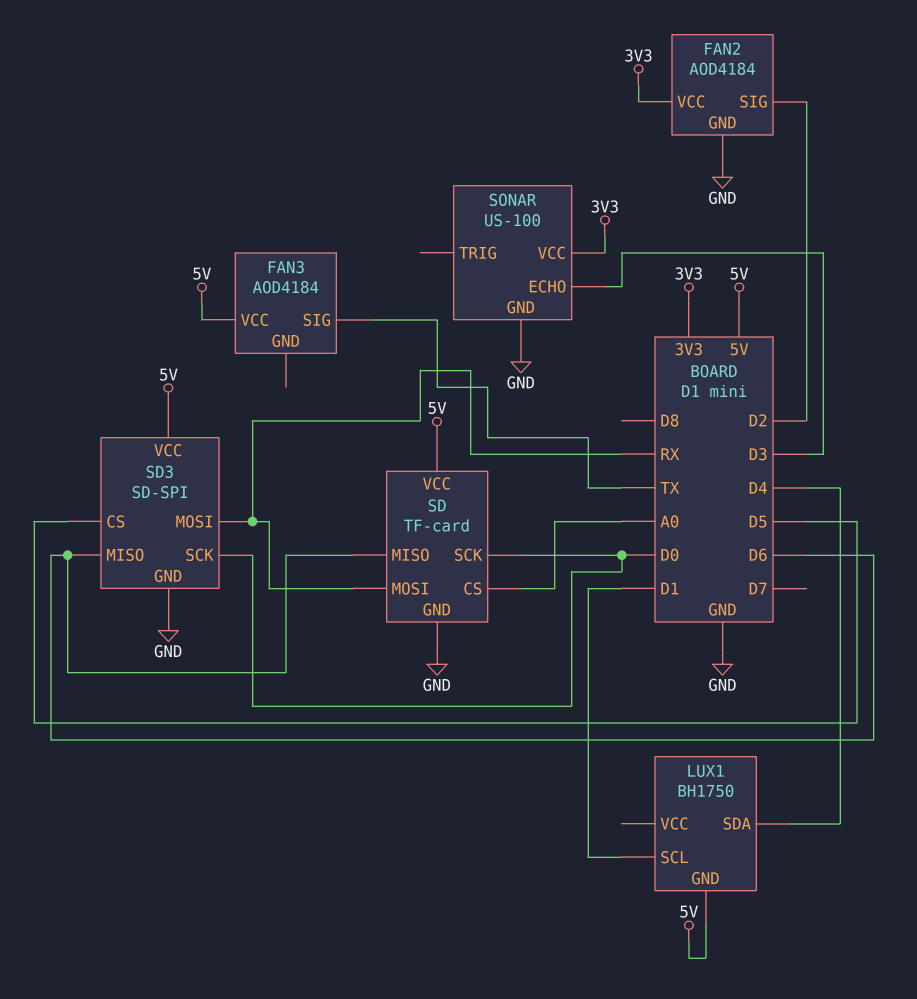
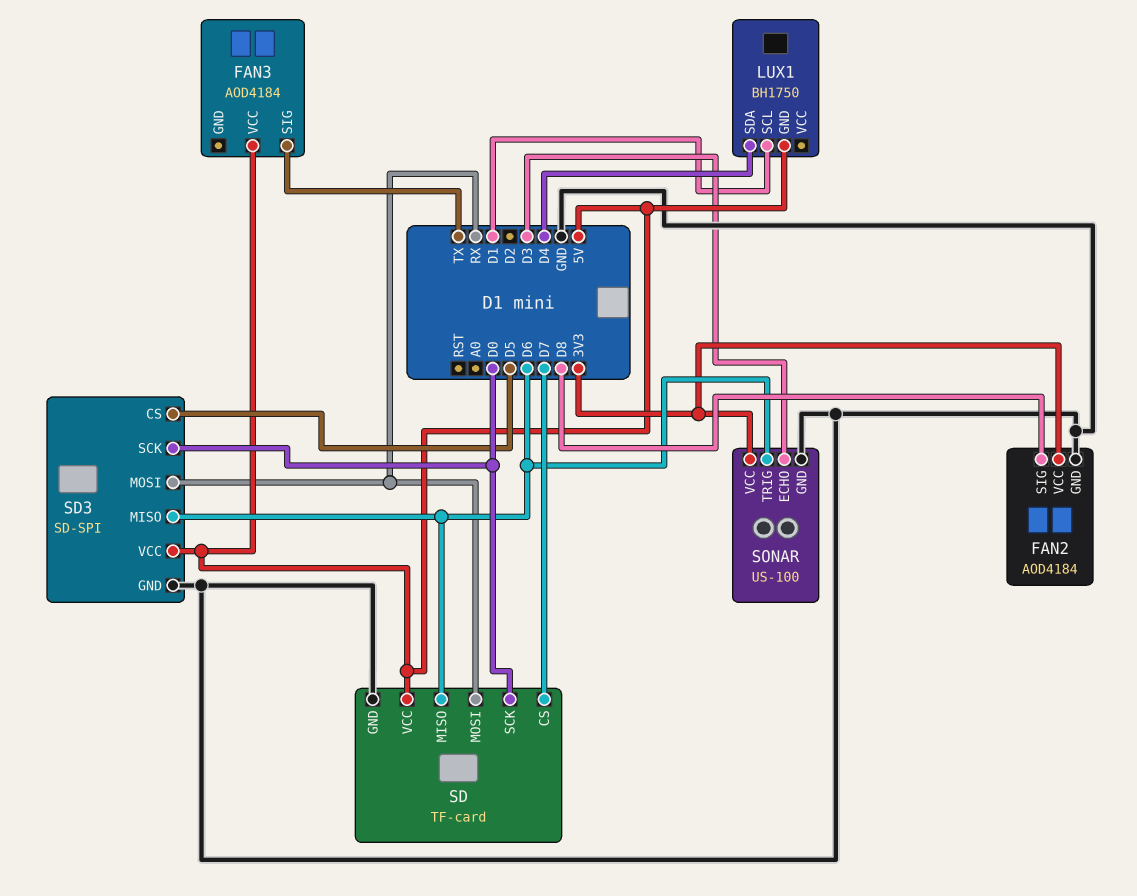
FAN2 pin SIG: D2 -> D8
SD pin CS: A0 -> D7
SONAR pin TRIG: none -> D6

